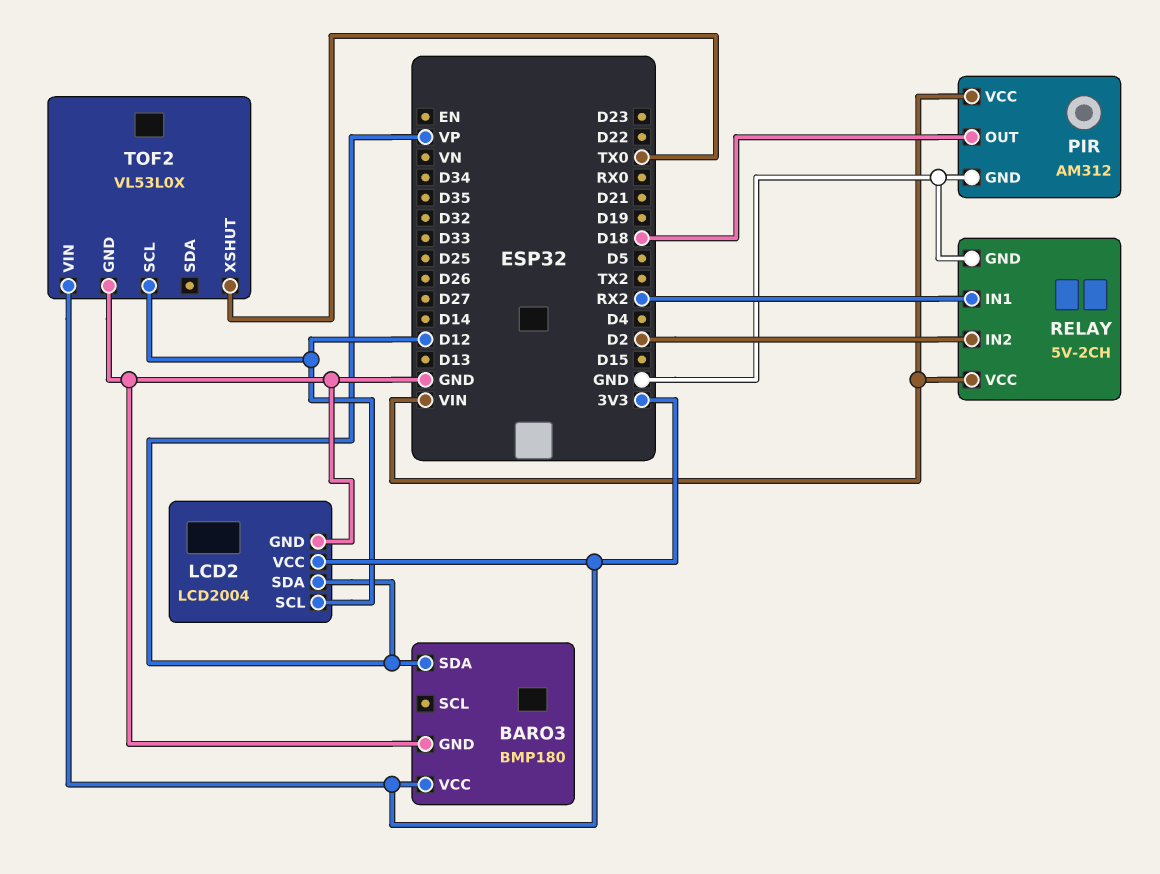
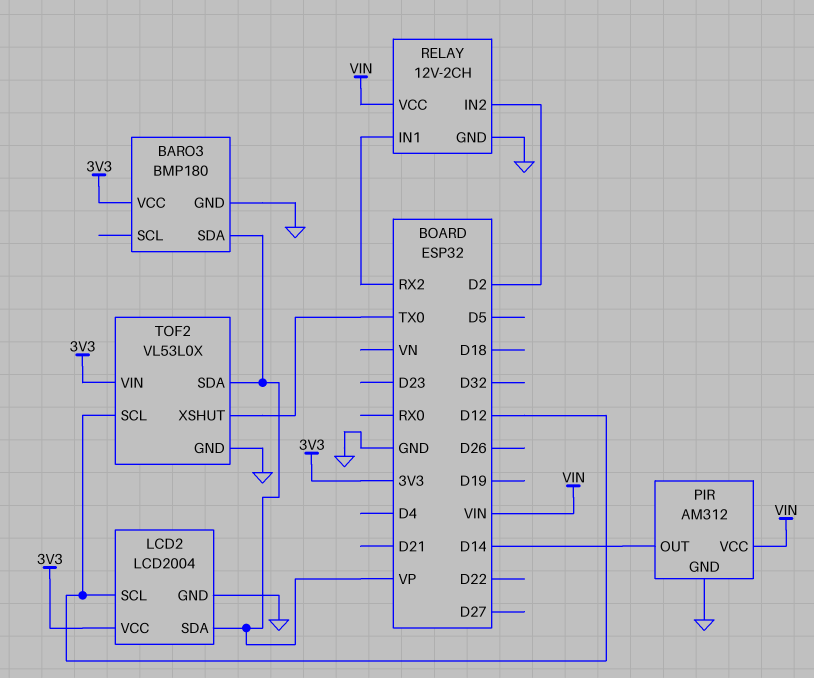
PIR pin OUT: D18 -> D14
RELAY: 5V-2CH -> 12V-2CH
TOF2 pin SDA: none -> VP

